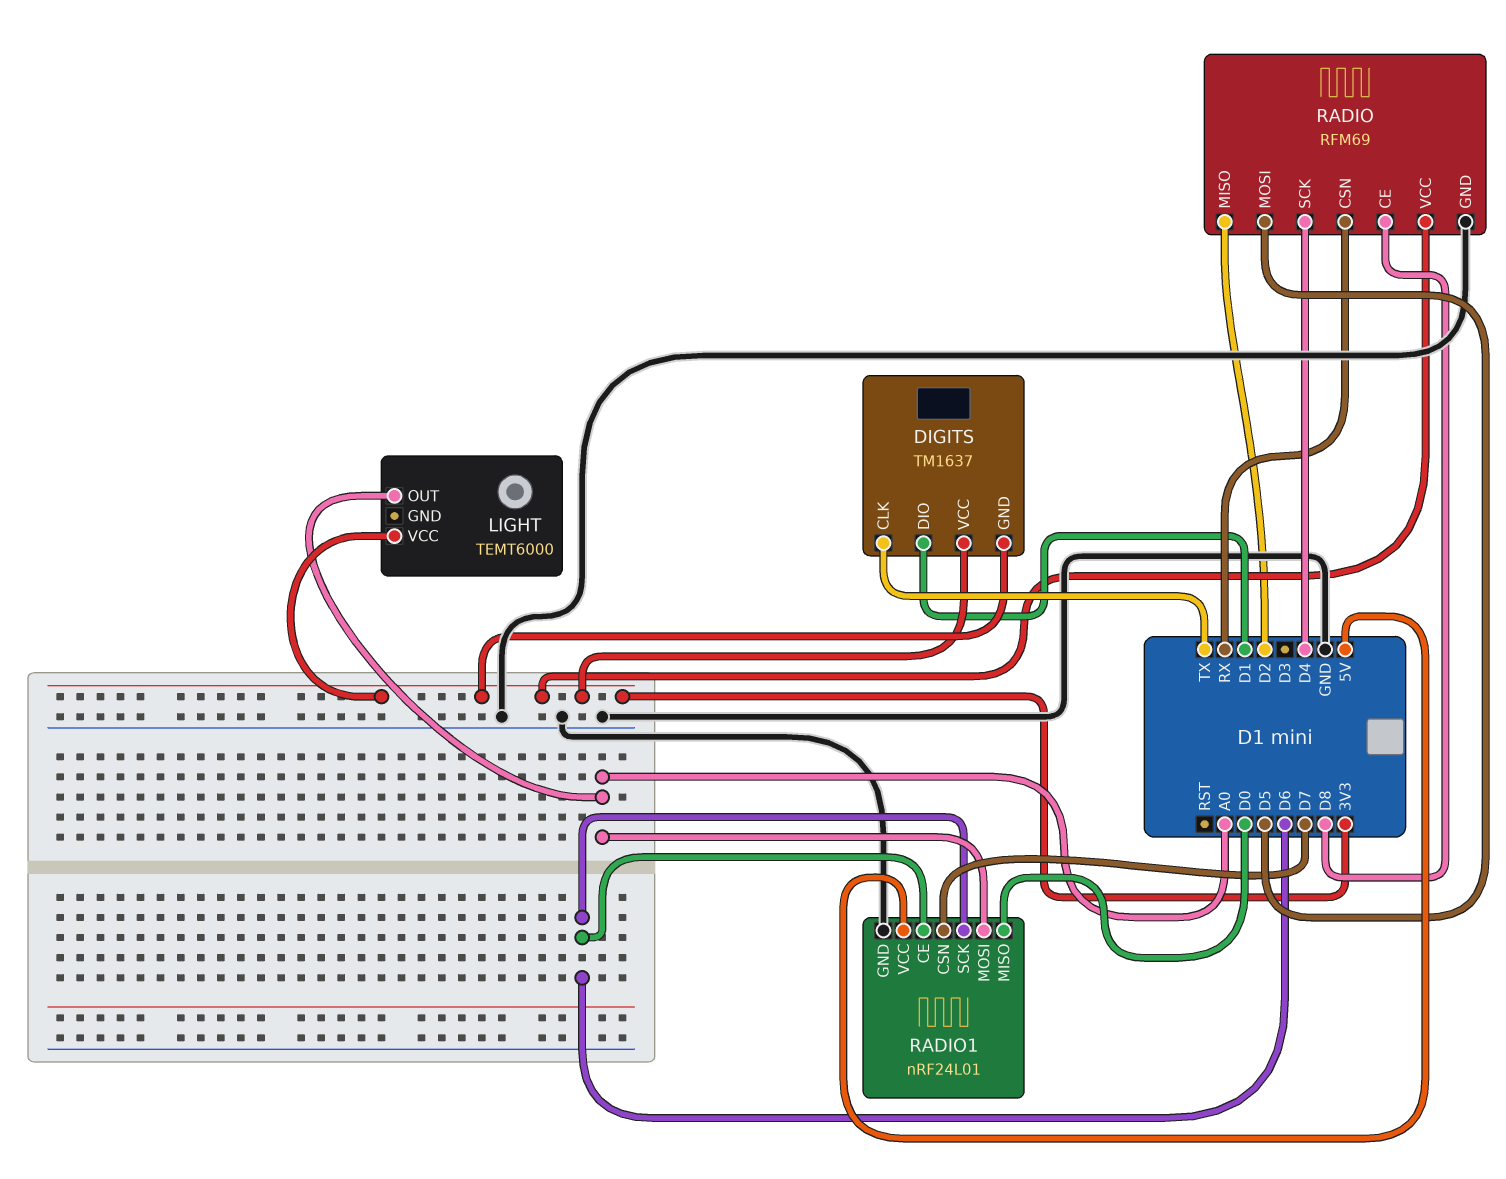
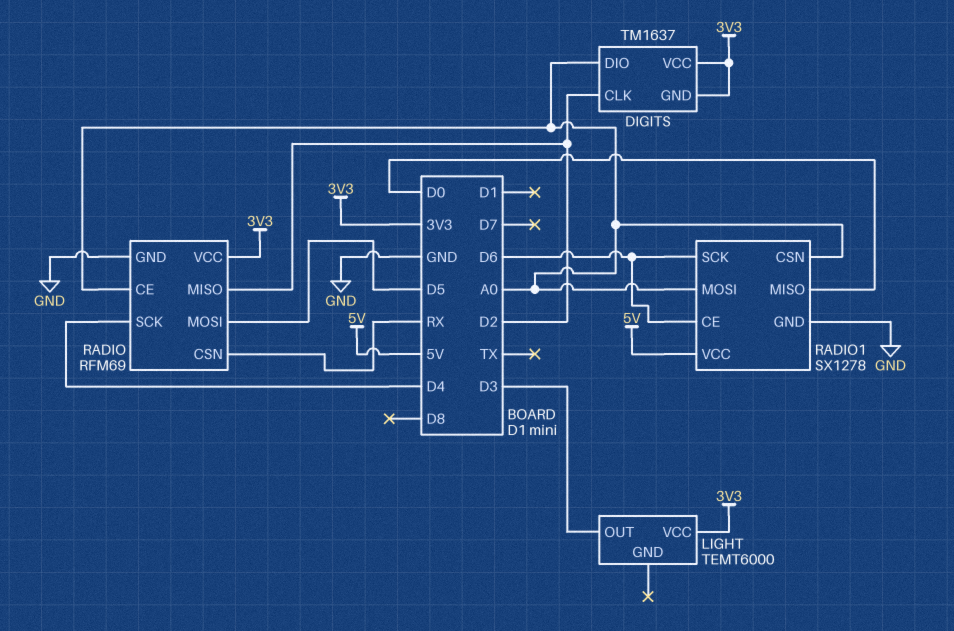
DIGITS pin CLK: TX -> D2
DIGITS pin DIO: D1 -> A0
LIGHT pin OUT: A0 -> D3
RADIO pin CE: D8 -> A0
RADIO1: nRF24L01 -> SX1278
RADIO1 pin CSN: D7 -> A0

